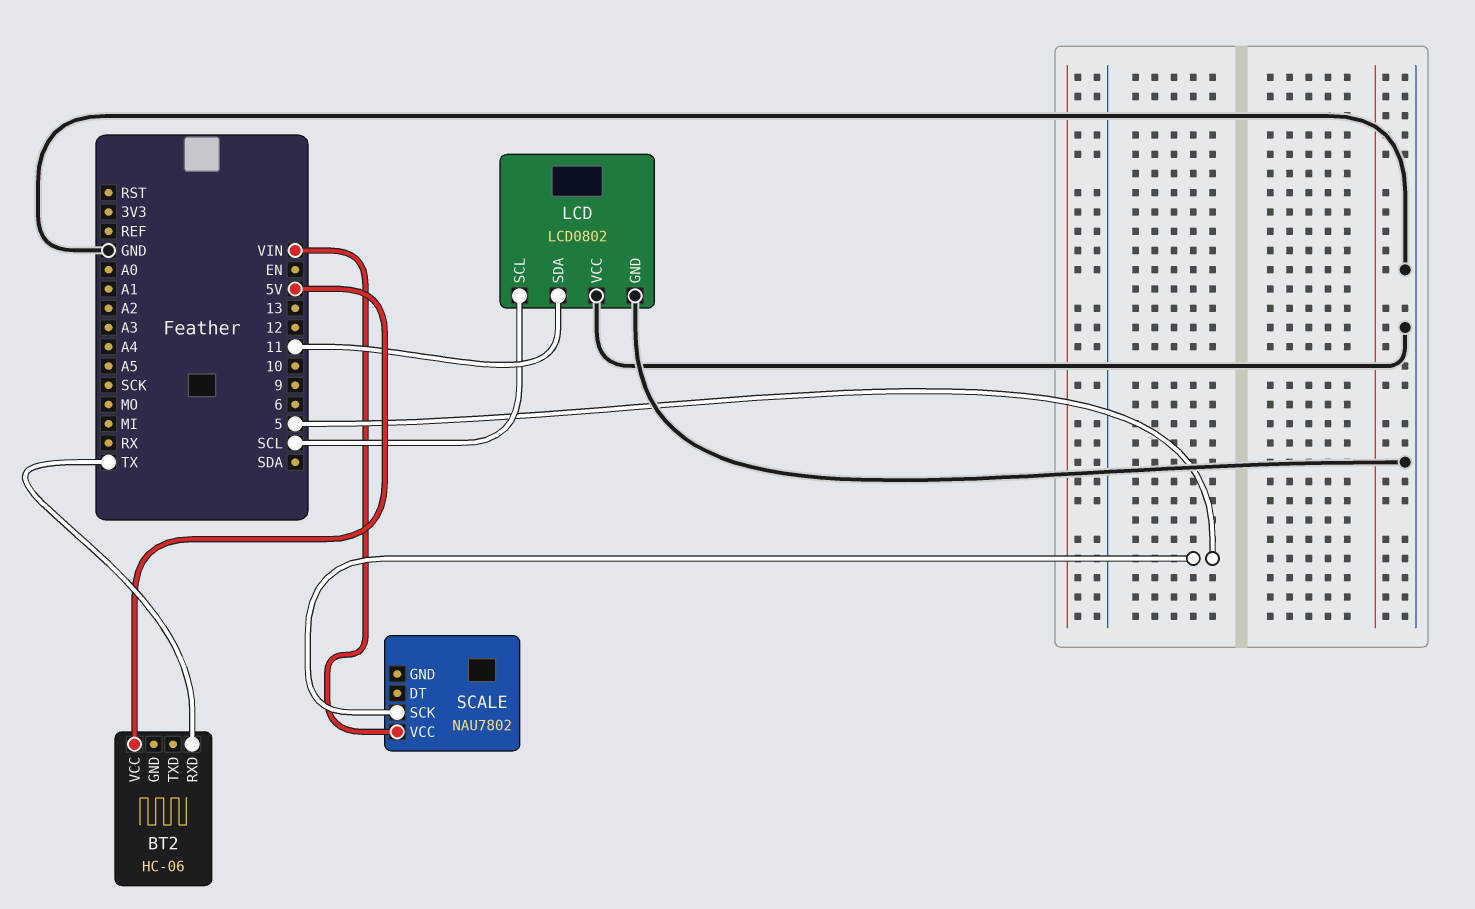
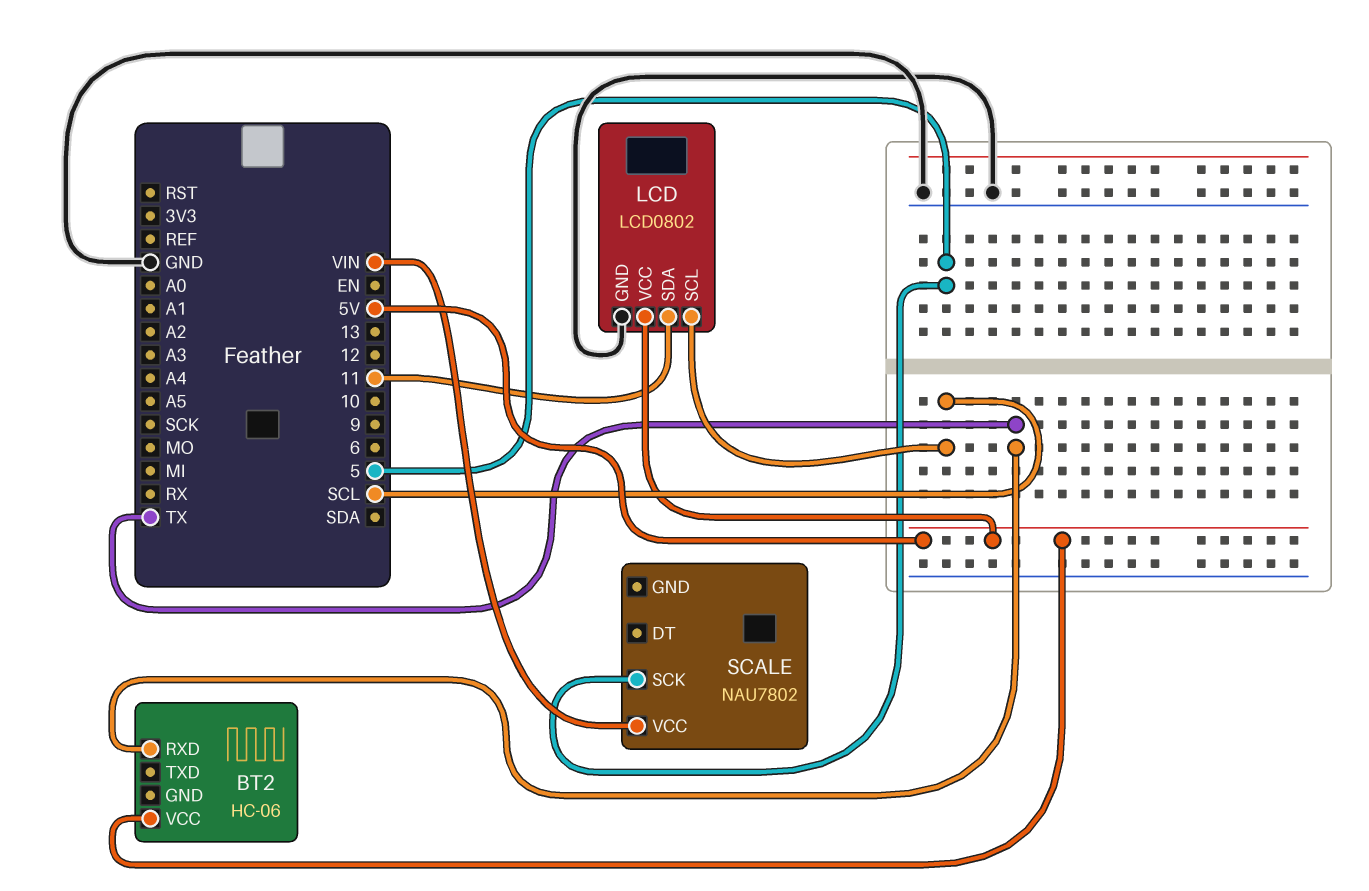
LCD pin VCC: GND -> 5V

